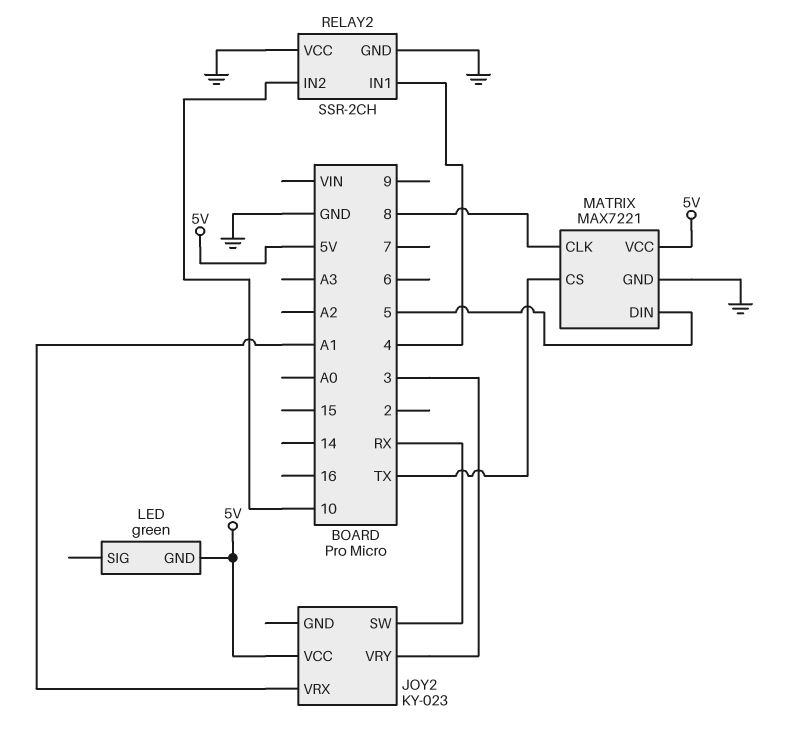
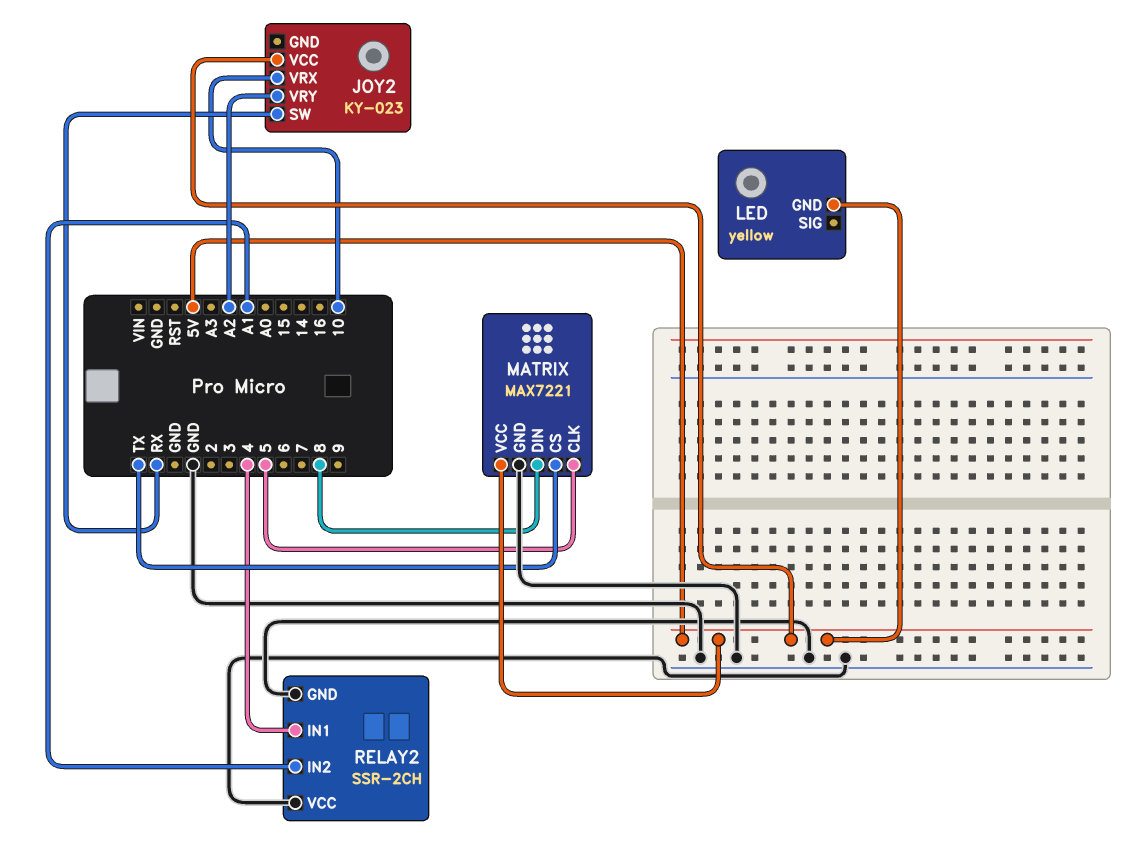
JOY2 pin VRX: A1 -> 10
JOY2 pin VRY: 3 -> A2
LED: green -> yellow
MATRIX pin CLK: 8 -> 5
MATRIX pin DIN: 5 -> 8
RELAY2 pin IN2: 10 -> A1

